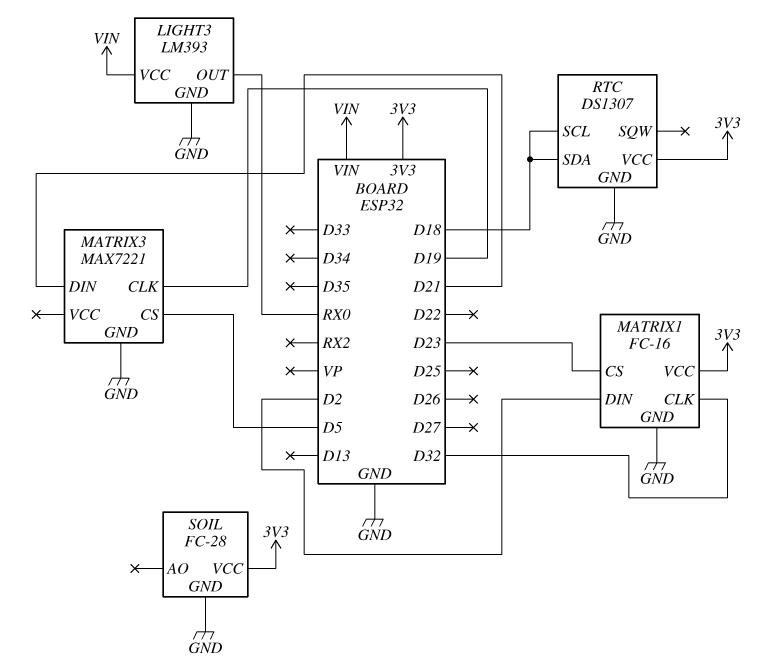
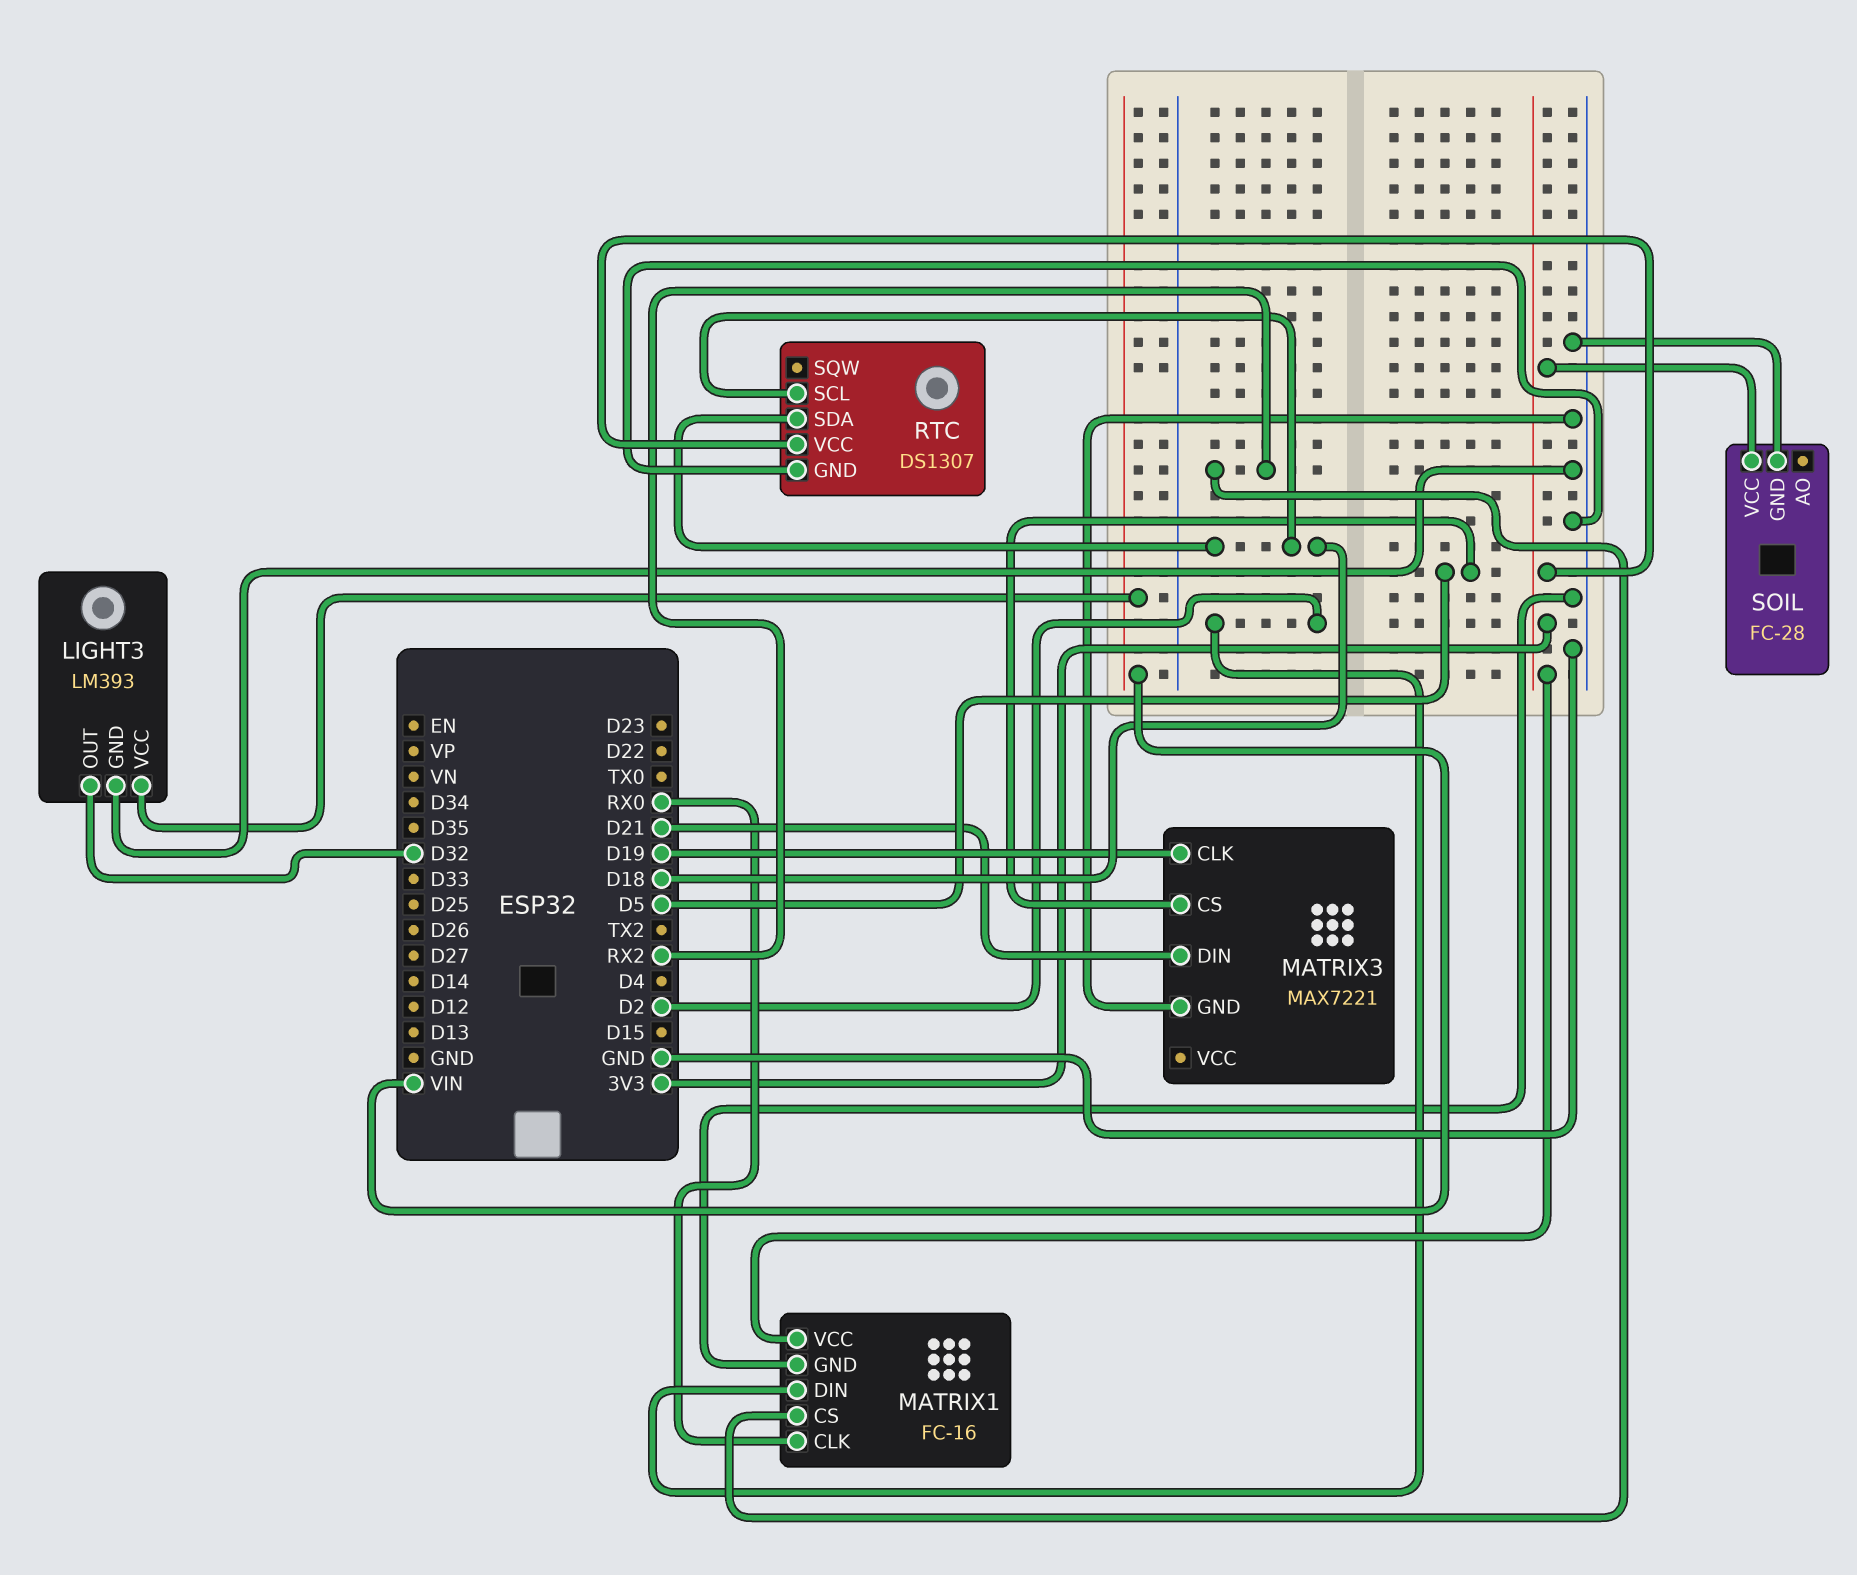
LIGHT3 pin OUT: RX0 -> D32
MATRIX1 pin CLK: D32 -> RX0
MATRIX1 pin CS: D23 -> RX2

